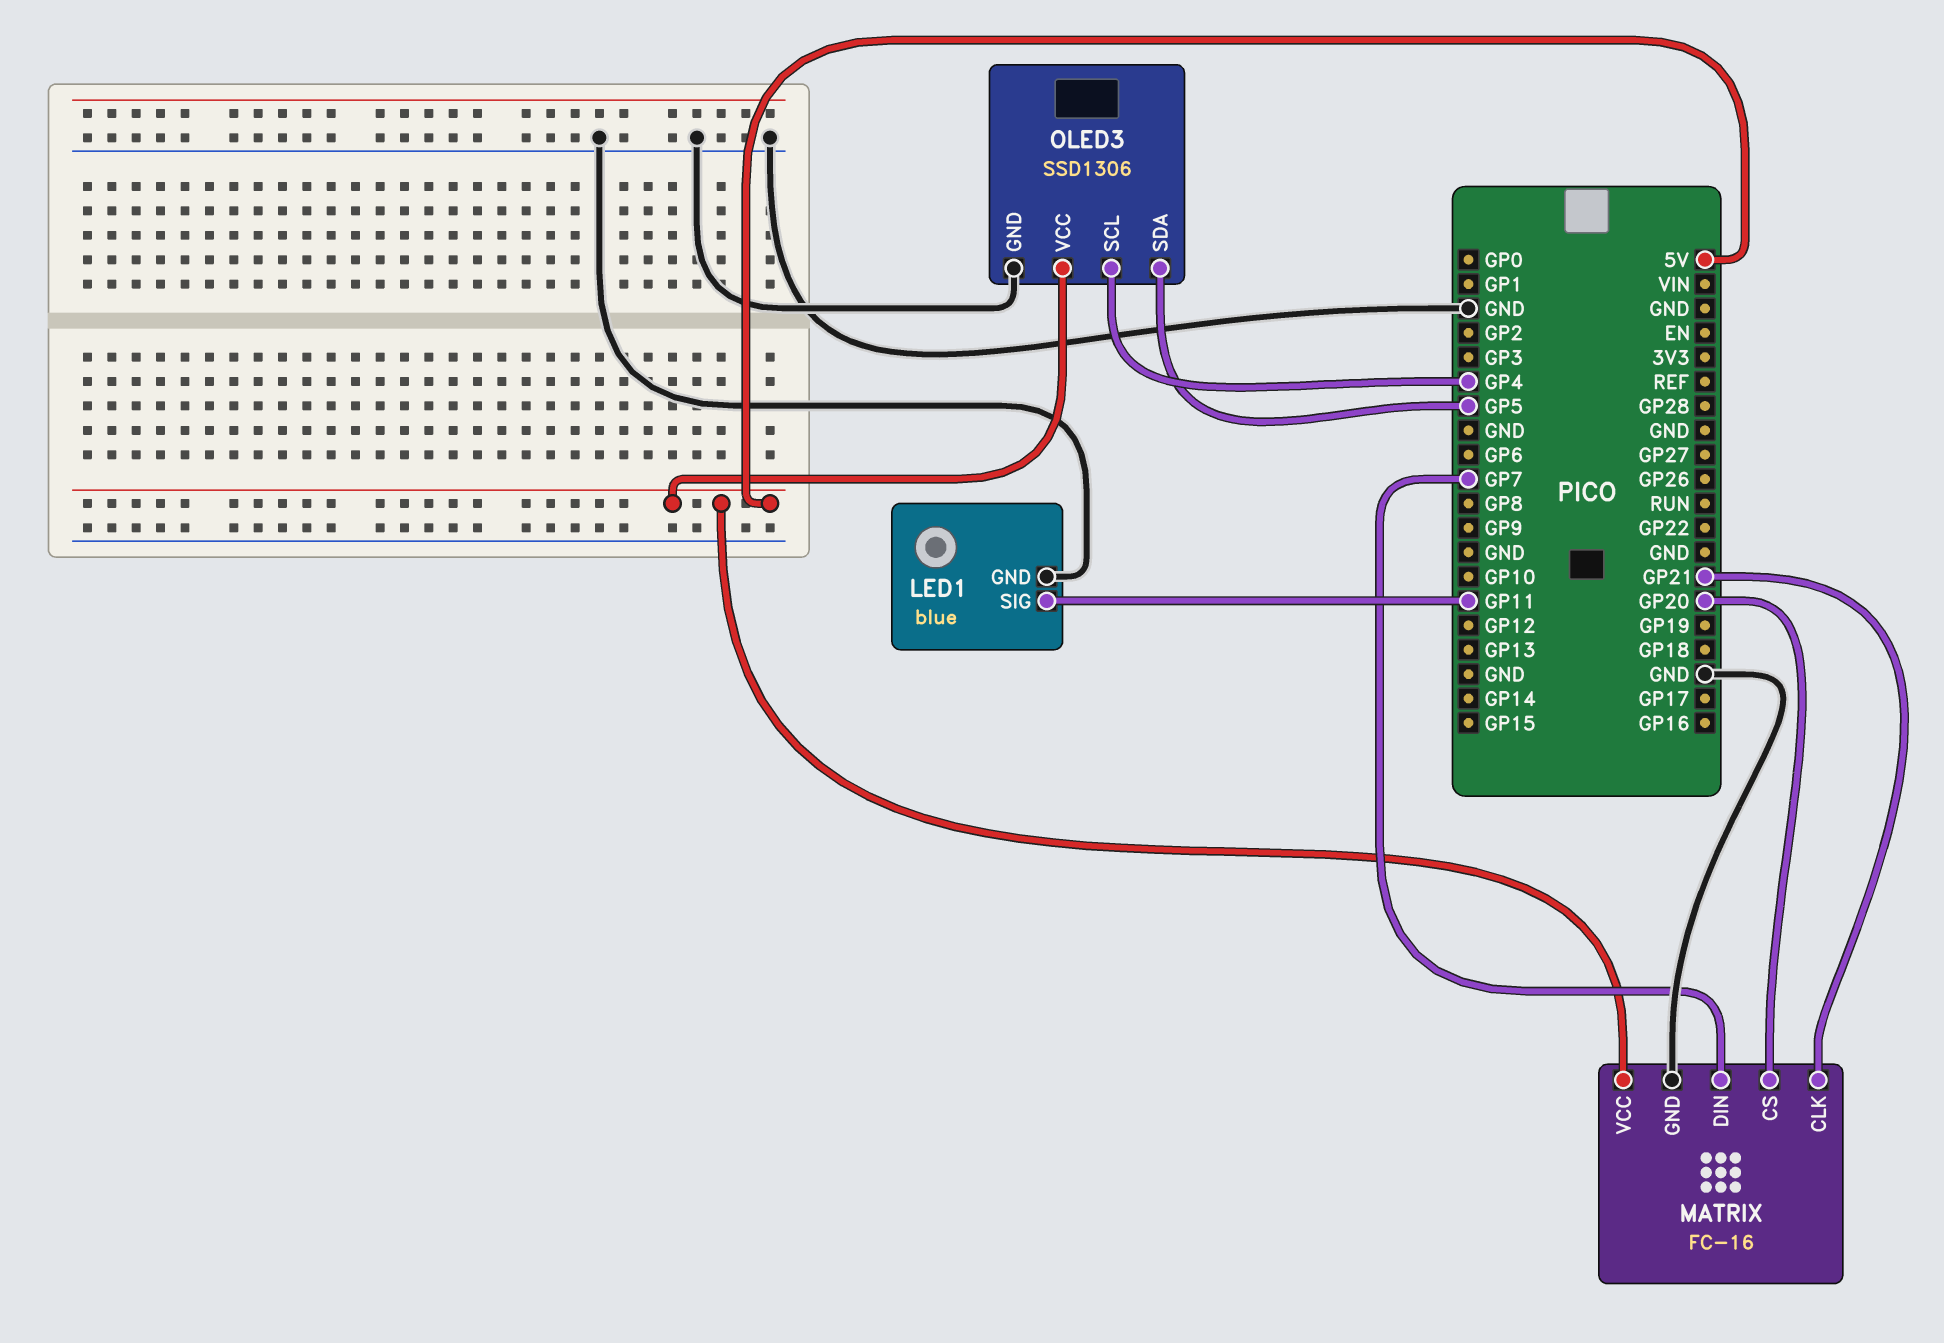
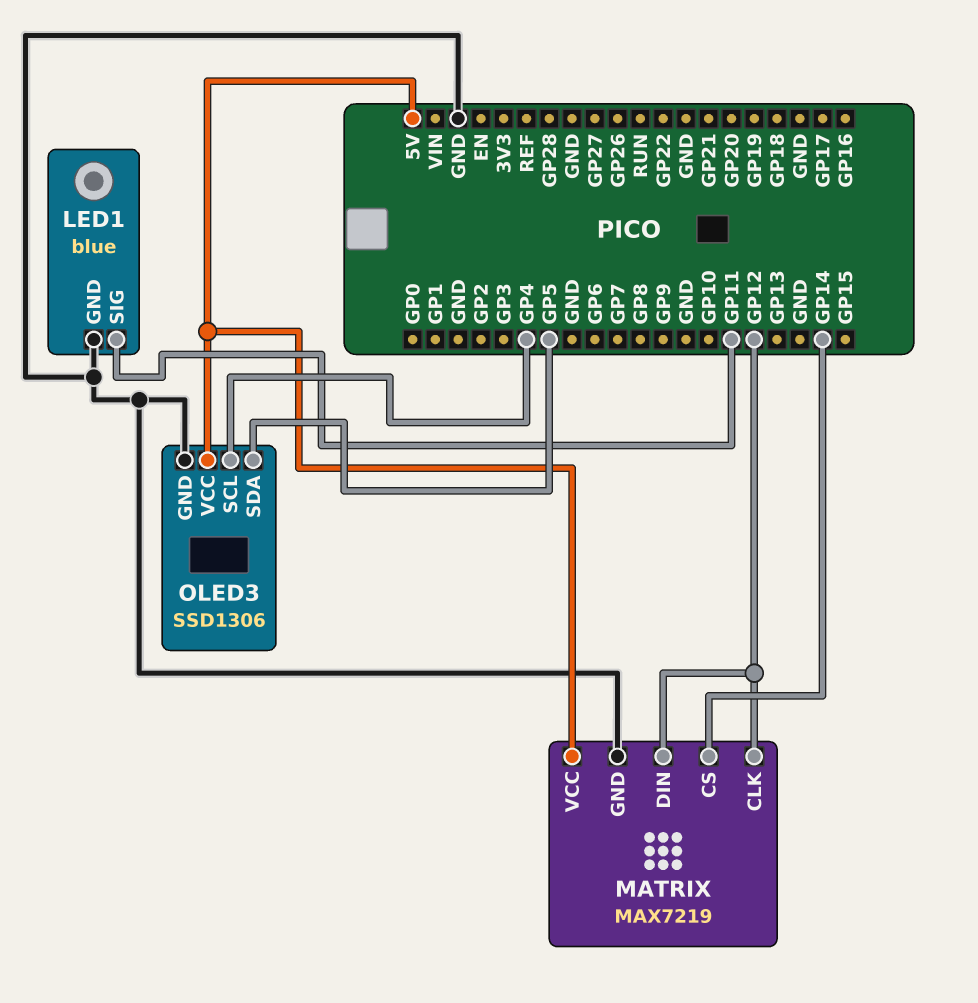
MATRIX: FC-16 -> MAX7219
MATRIX pin CLK: GP21 -> GP12
MATRIX pin CS: GP20 -> GP14
MATRIX pin DIN: GP7 -> GP12

